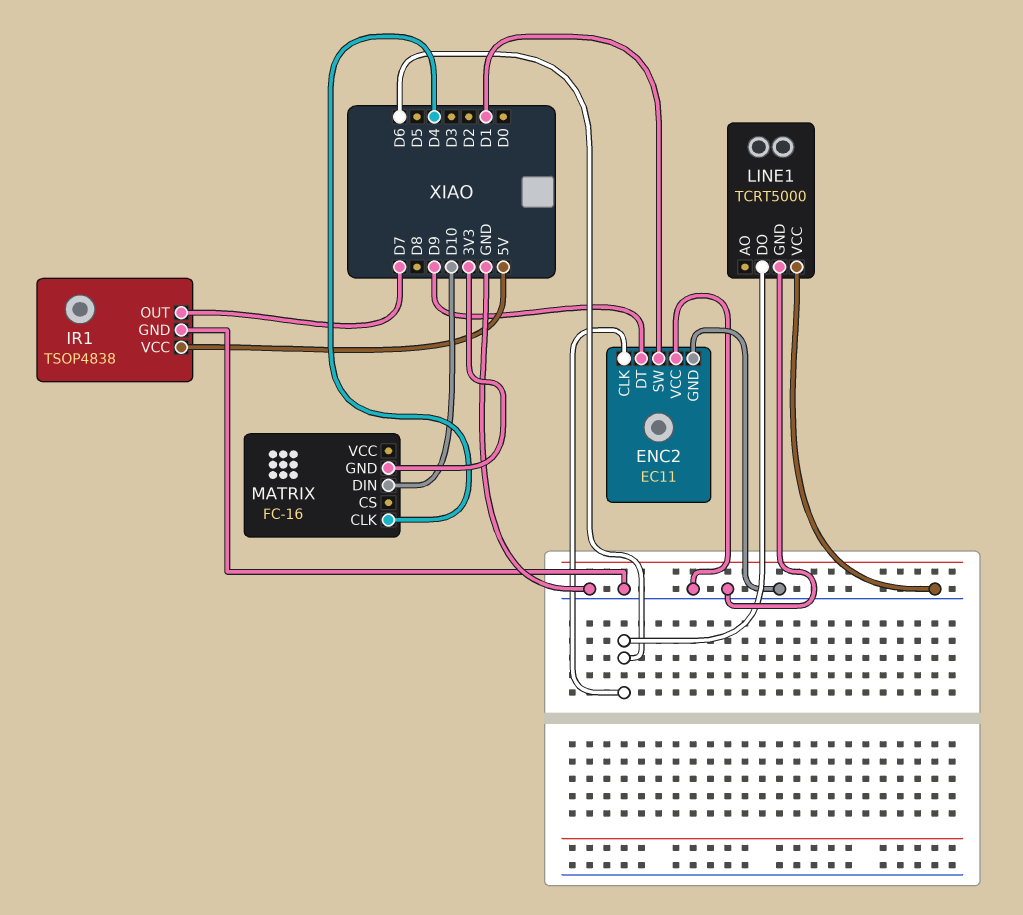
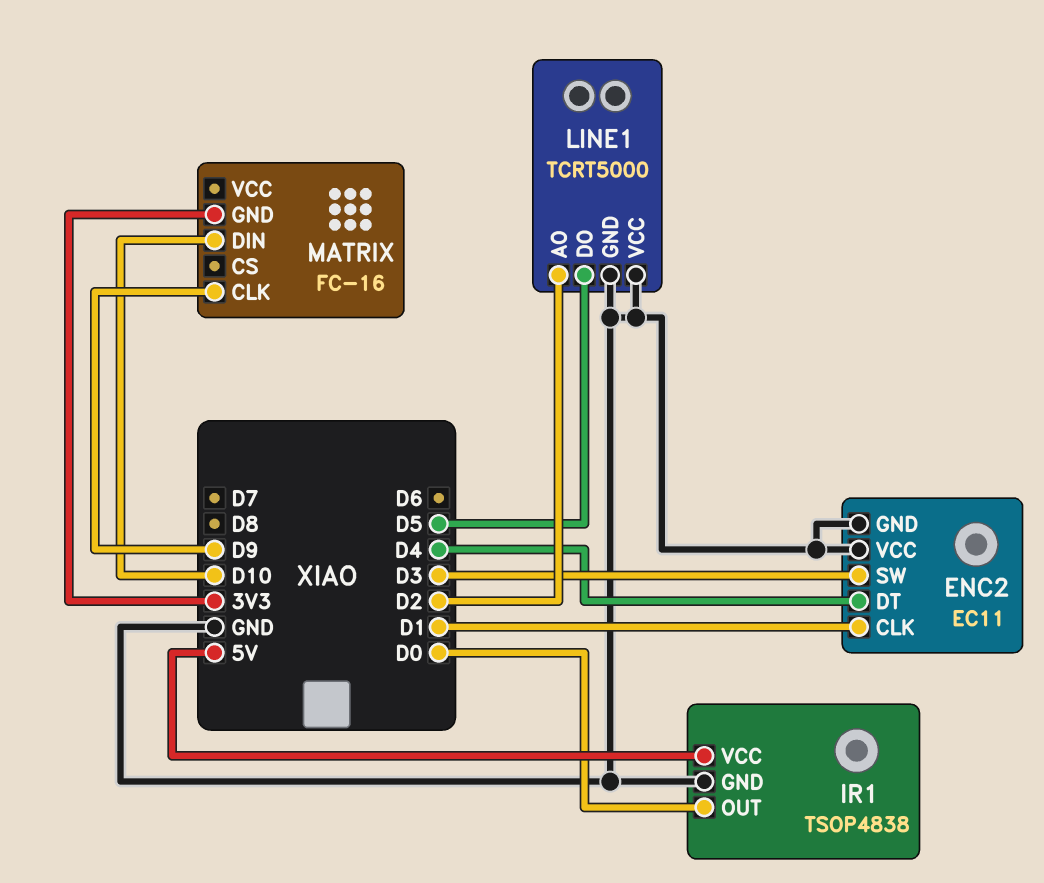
ENC2 pin CLK: D6 -> D1
ENC2 pin DT: D9 -> D4
ENC2 pin SW: D1 -> D3
IR1 pin OUT: D7 -> D0
LINE1 pin AO: none -> D2
LINE1 pin DO: D6 -> D5
MATRIX pin CLK: D4 -> D9

